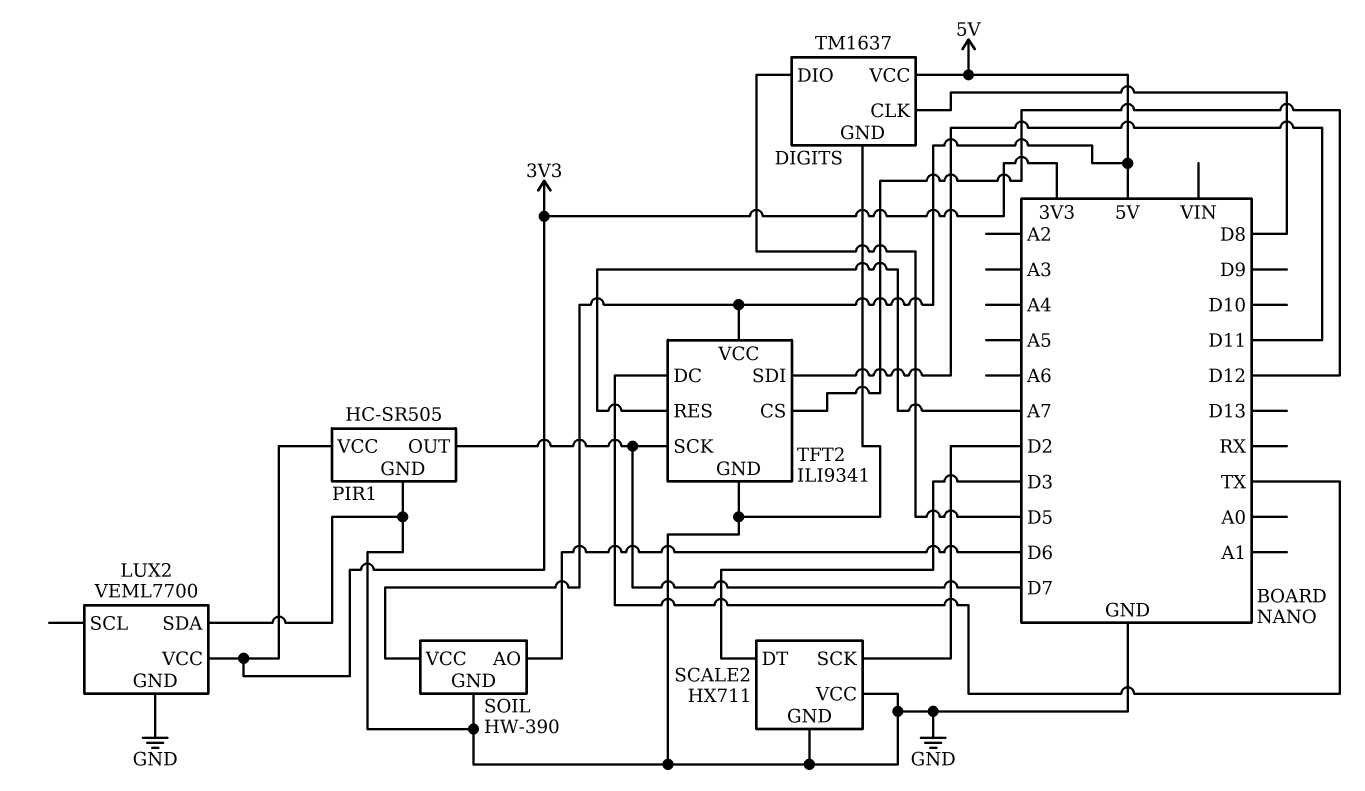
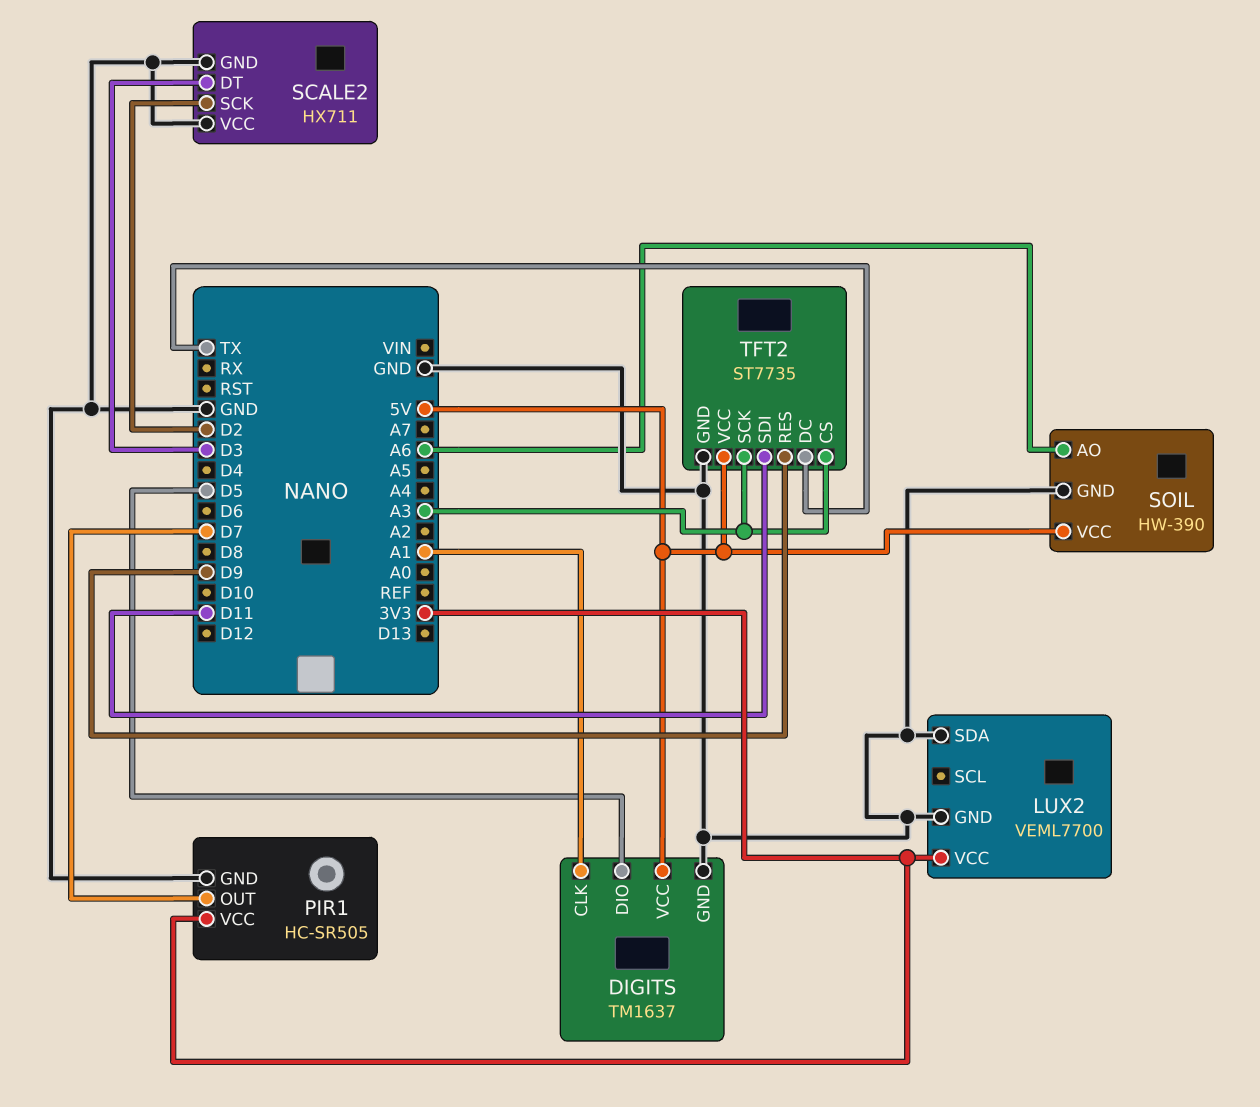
DIGITS pin CLK: D8 -> A1
SOIL pin AO: D6 -> A6
TFT2: ILI9341 -> ST7735
TFT2 pin CS: D12 -> A3
TFT2 pin RES: A7 -> D9
TFT2 pin SCK: D7 -> A3

